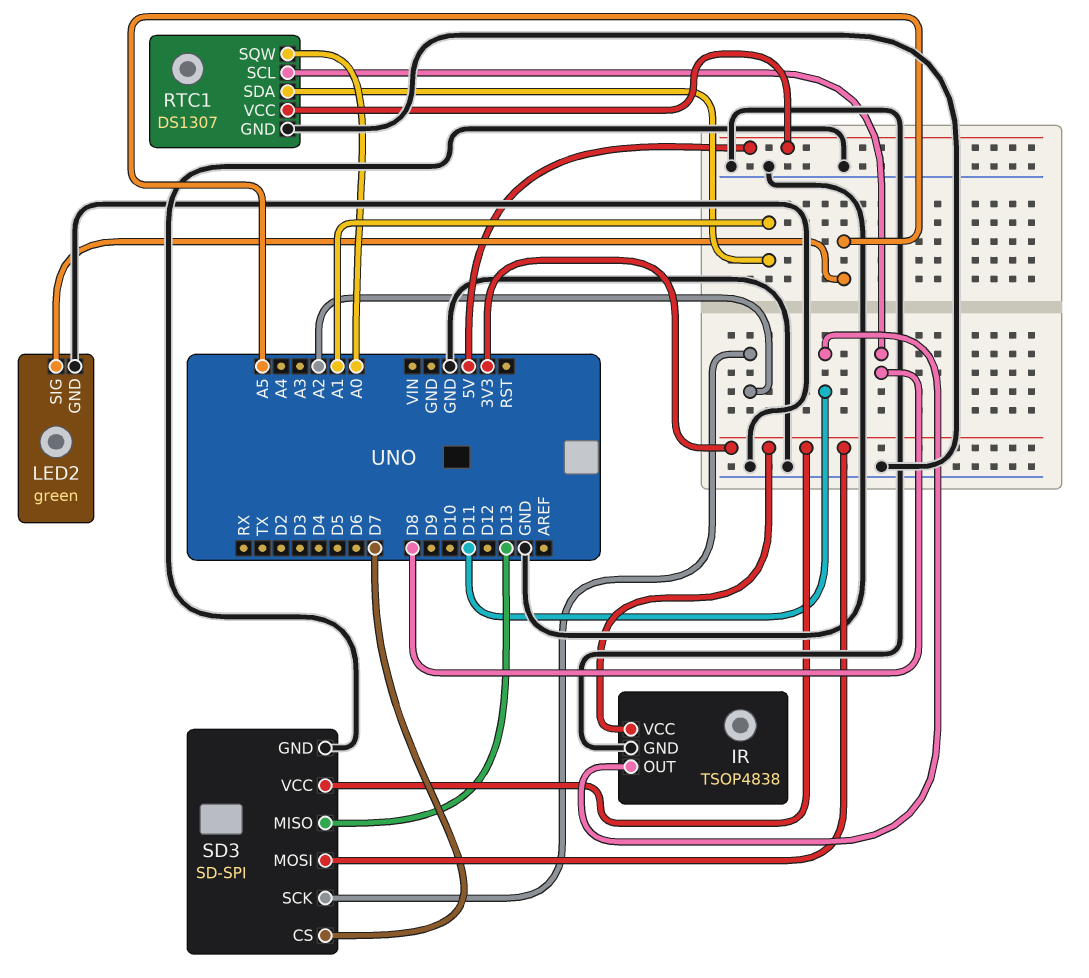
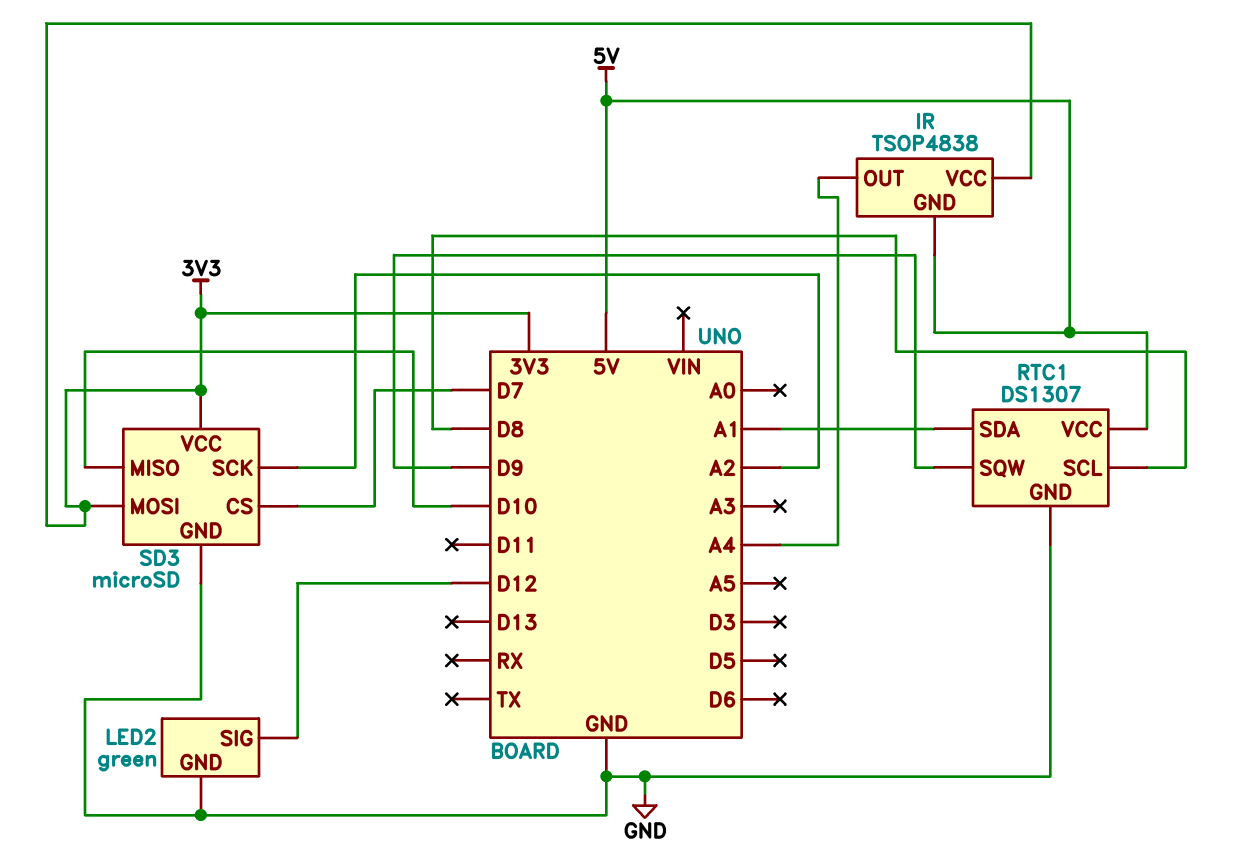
IR pin GND: GND -> 5V
IR pin OUT: D11 -> A4
LED2 pin SIG: A5 -> D12
RTC1 pin SQW: A0 -> D9
SD3: SD-SPI -> microSD
SD3 pin MISO: D13 -> D10

